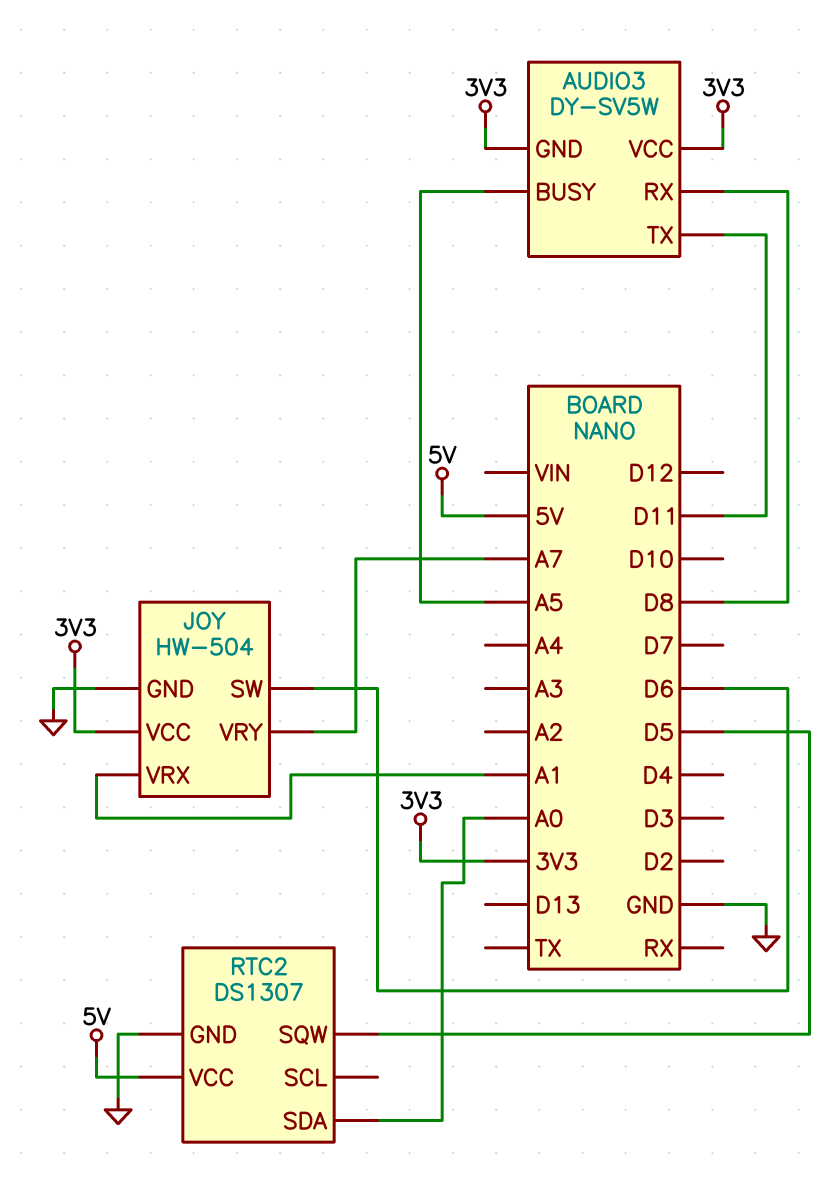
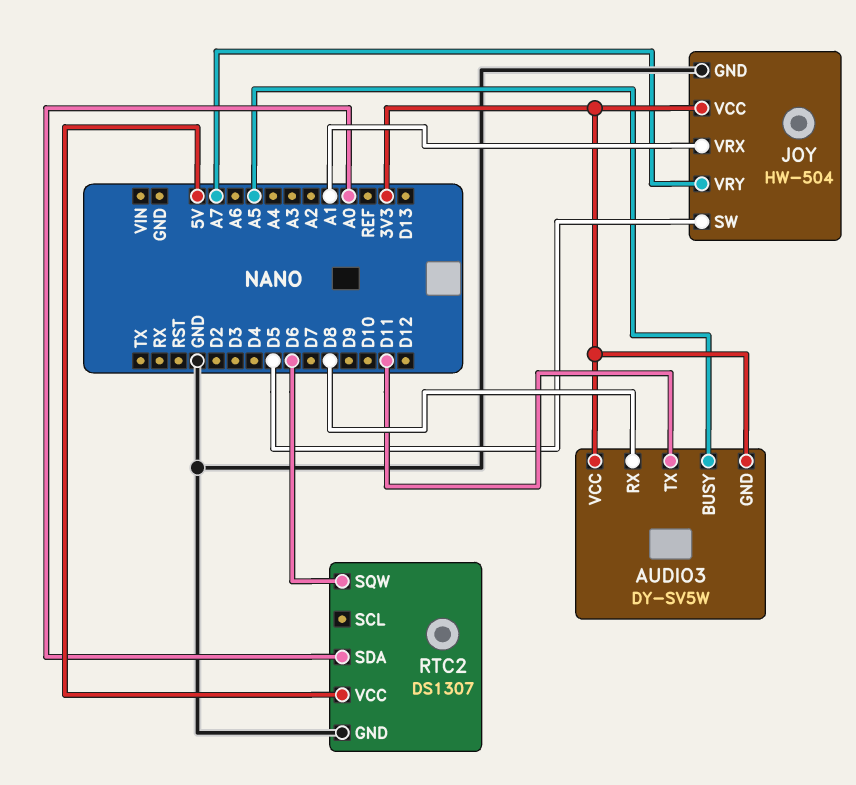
JOY pin SW: D6 -> D5
RTC2 pin SQW: D5 -> D6

